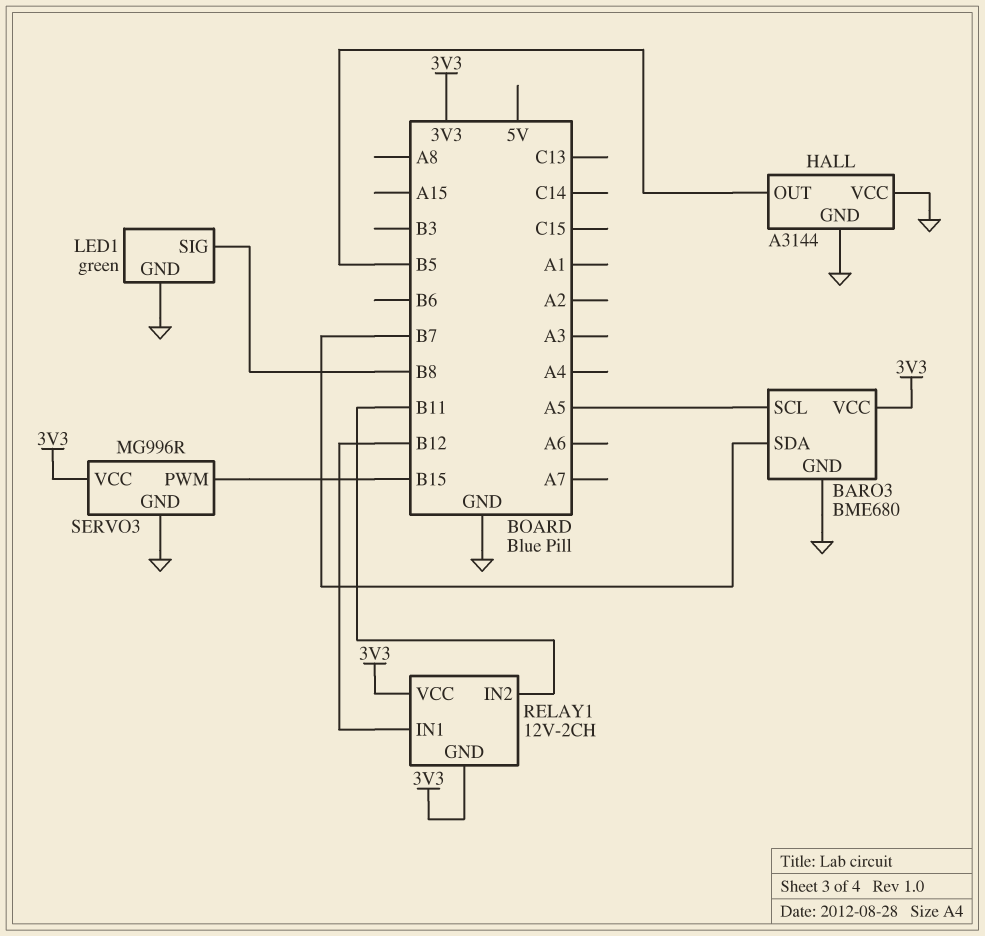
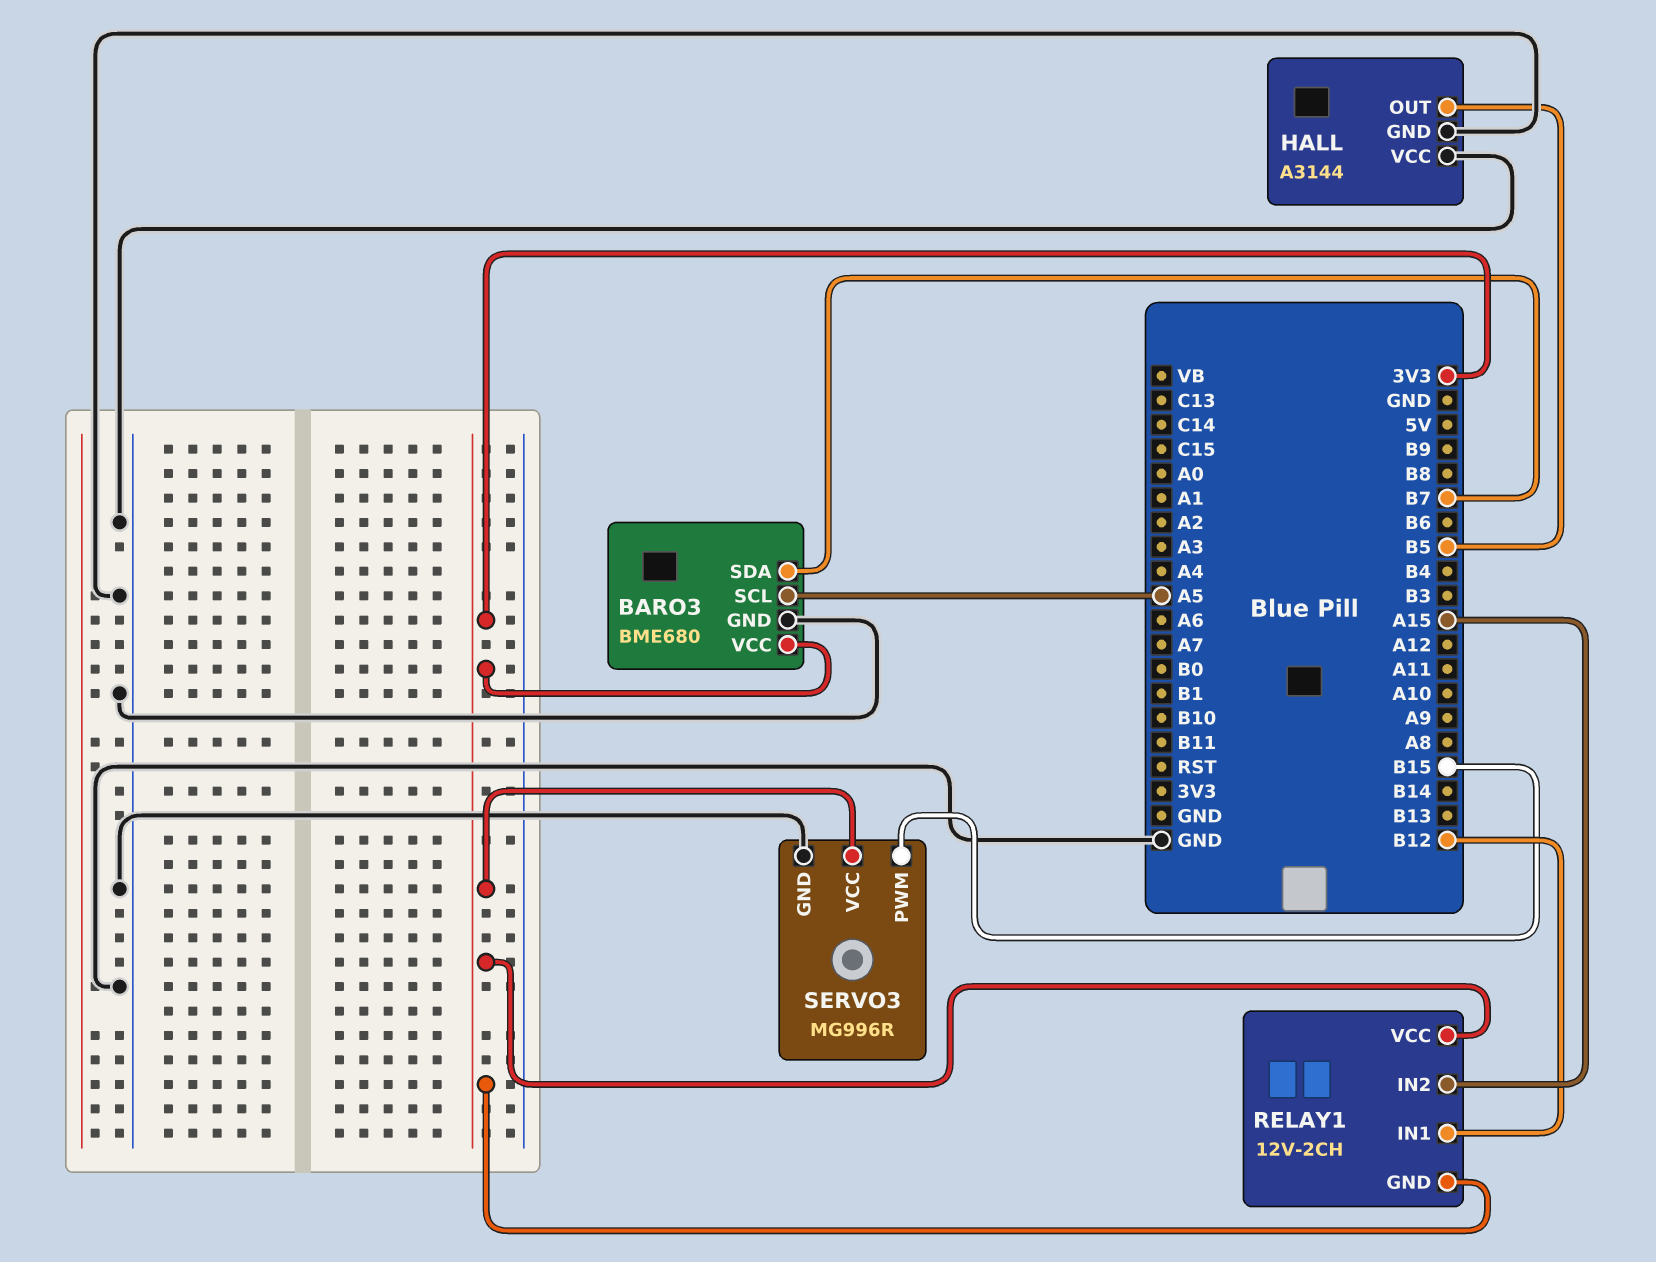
LED1: green -> none
LED1 pin GND: GND -> none
LED1 pin SIG: B8 -> none
RELAY1 pin IN2: B11 -> A15

